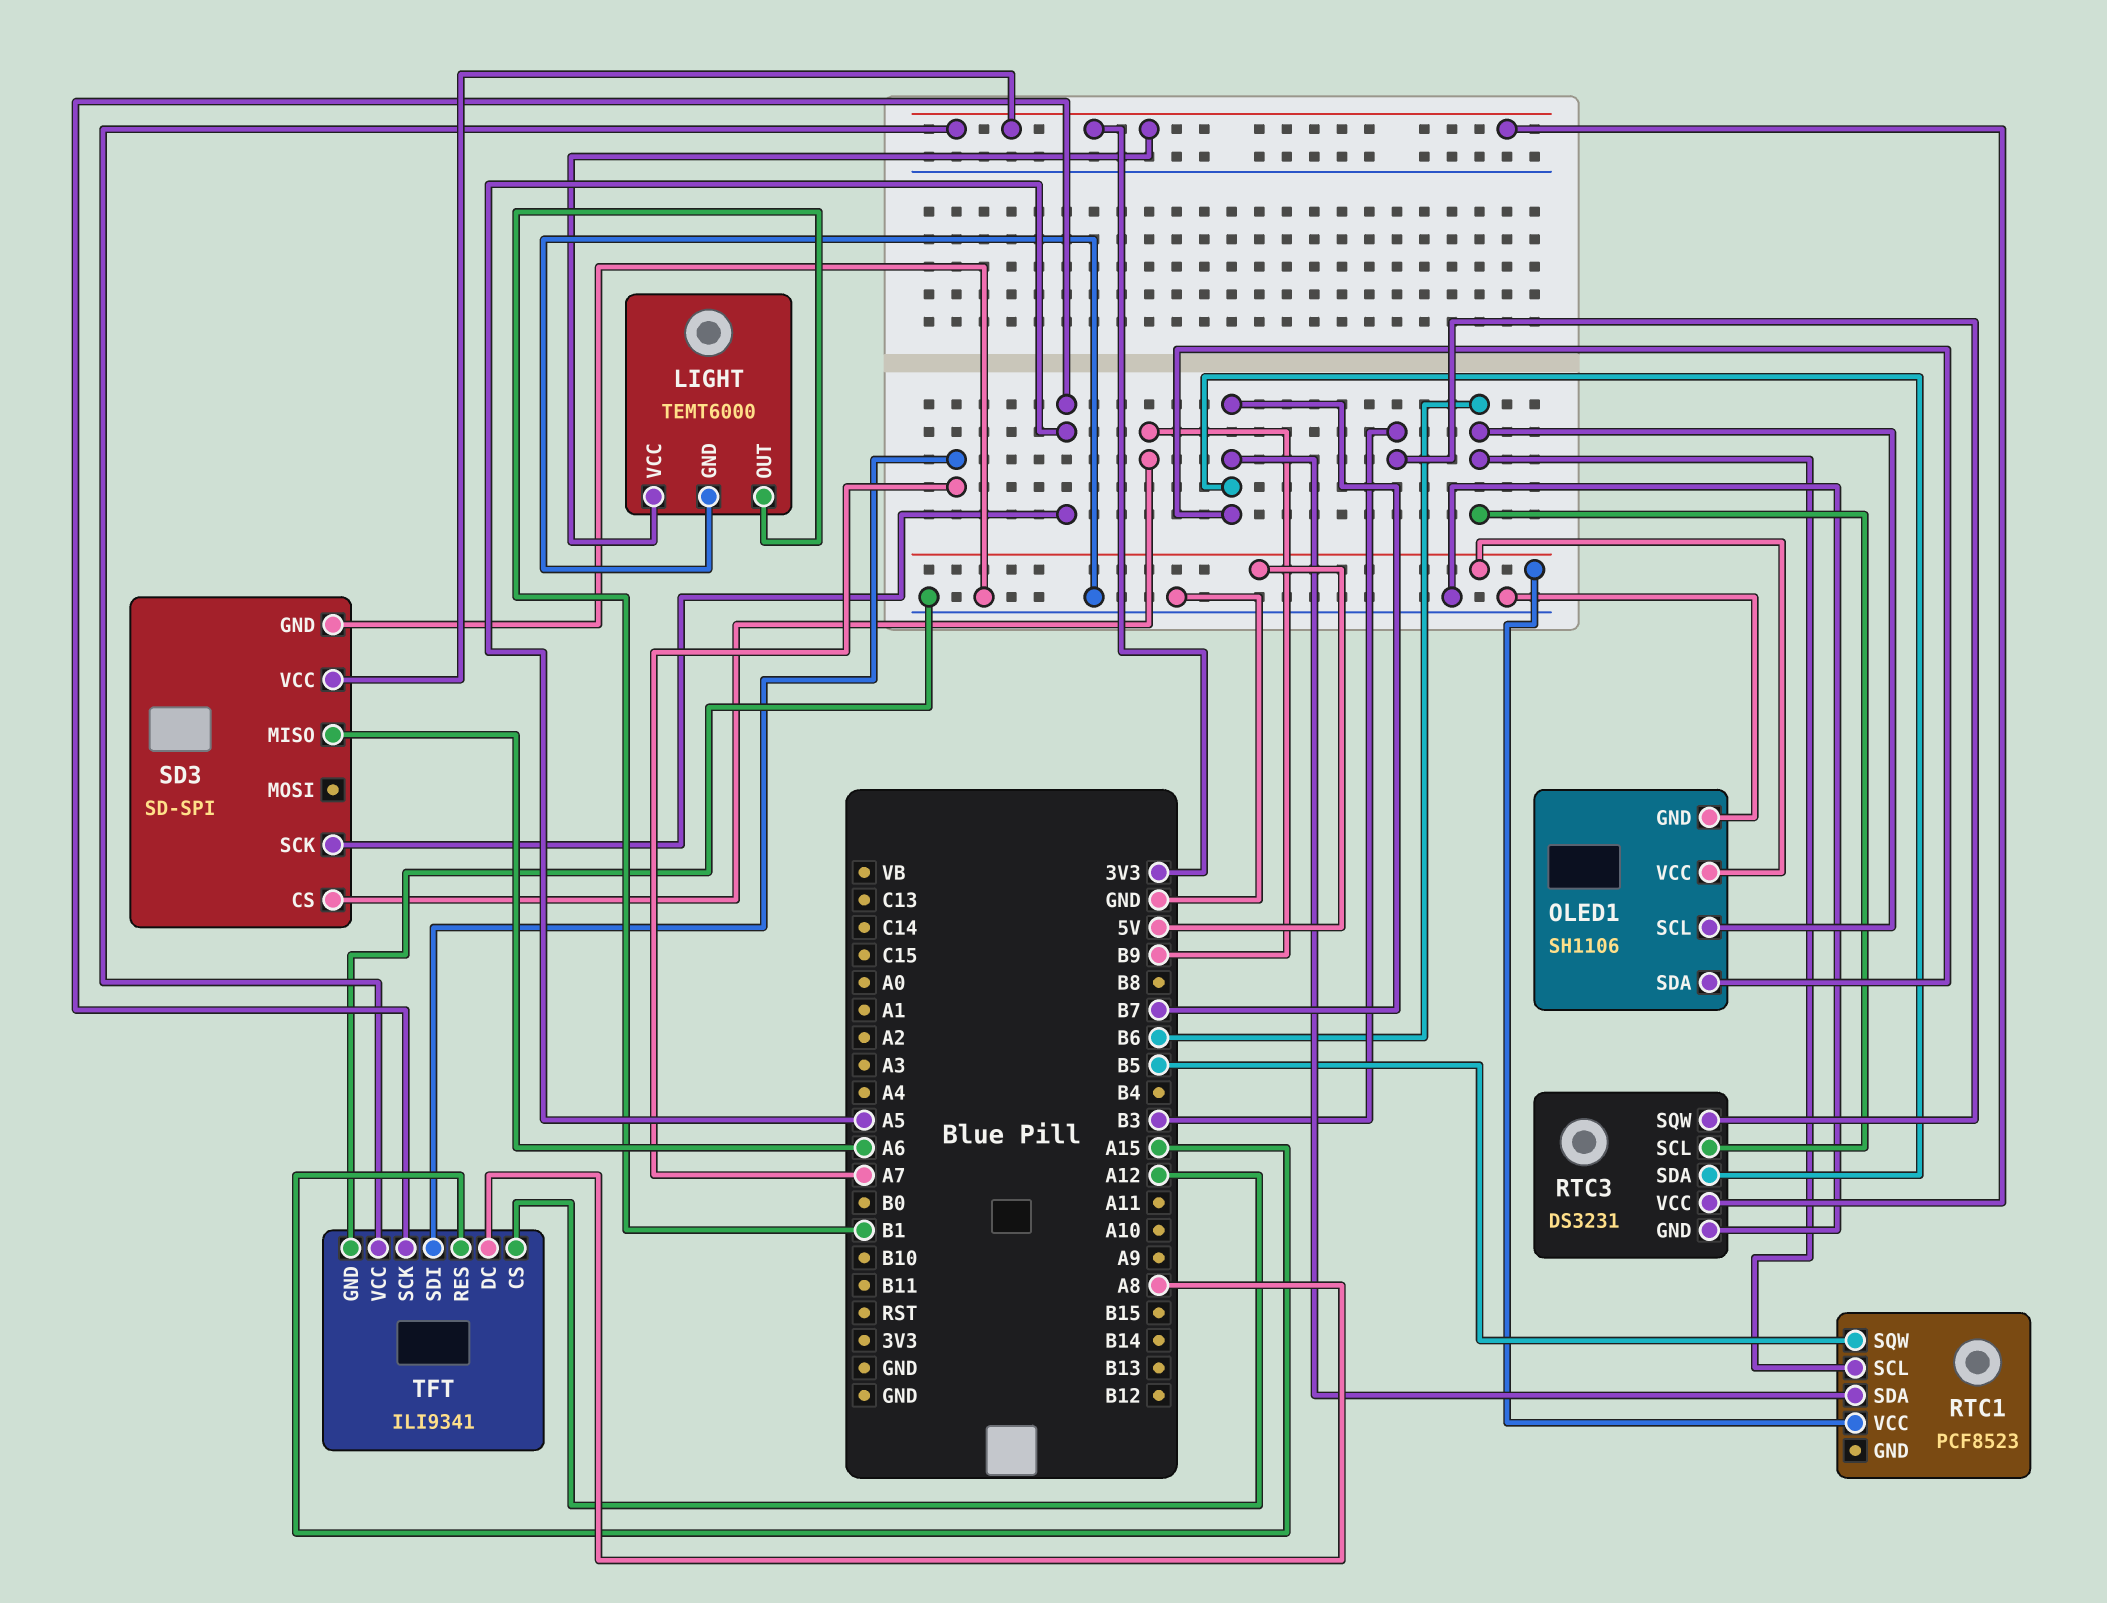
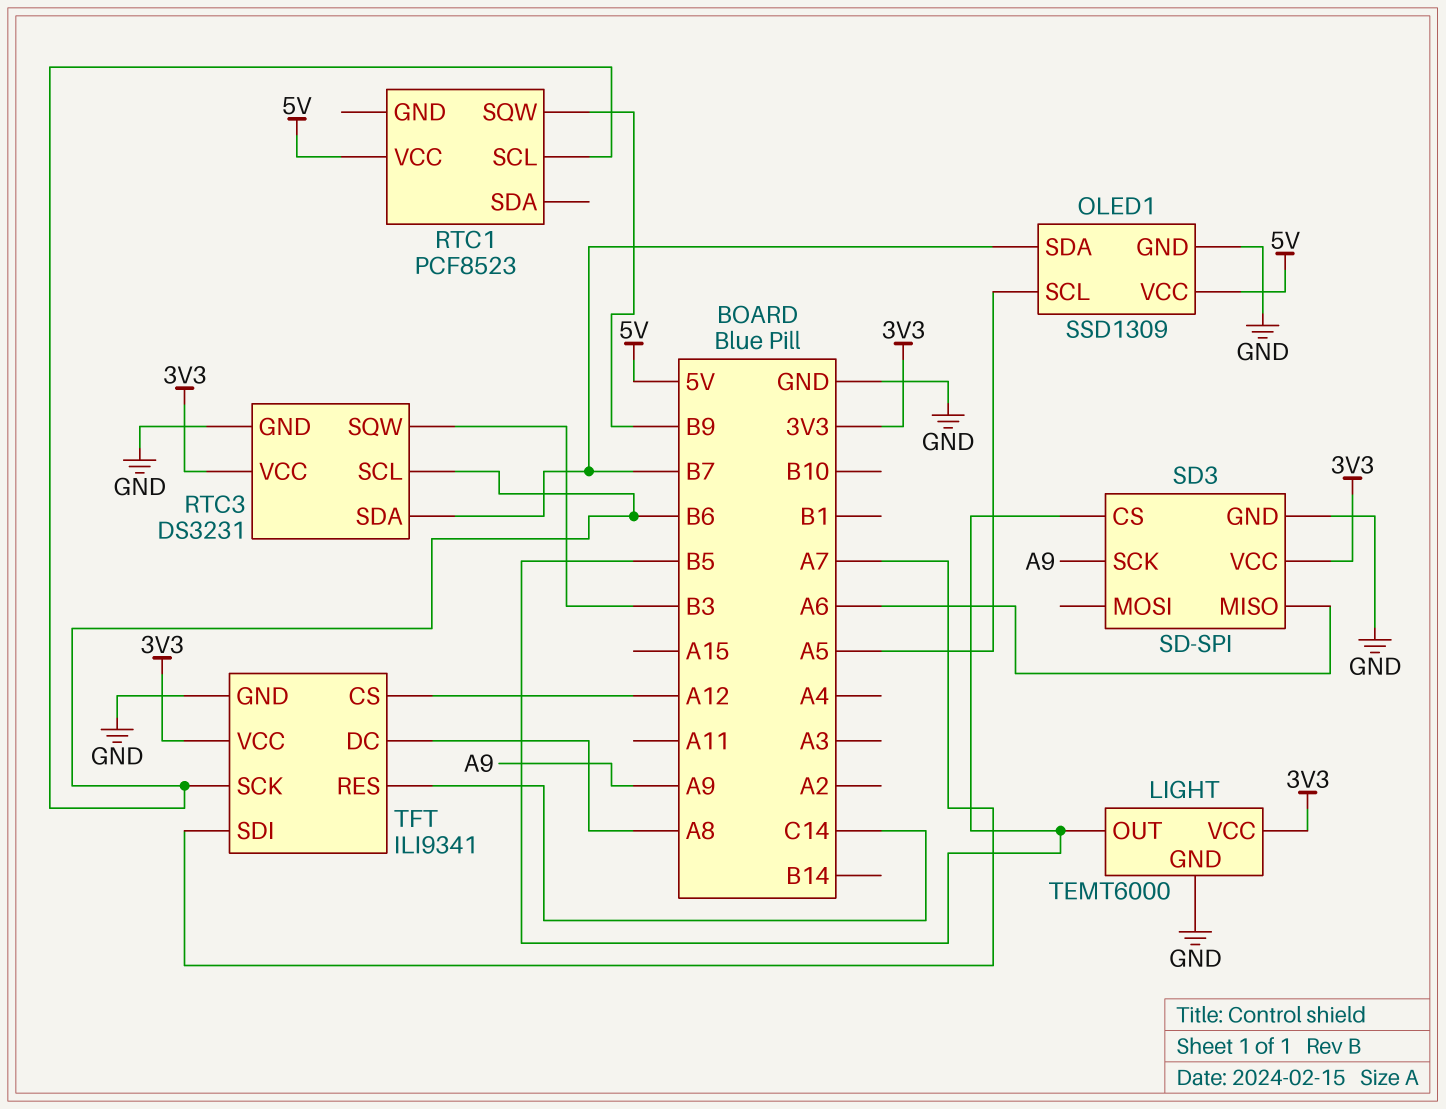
LIGHT pin OUT: B1 -> B5
OLED1: SH1106 -> SSD1309
OLED1 pin SCL: B6 -> A5
RTC1 pin SDA: B7 -> none
RTC1 pin SQW: B5 -> B9
SD3 pin CS: B9 -> B5
SD3 pin SCK: A5 -> A9
TFT pin RES: A15 -> C14
TFT pin SCK: A5 -> B6

